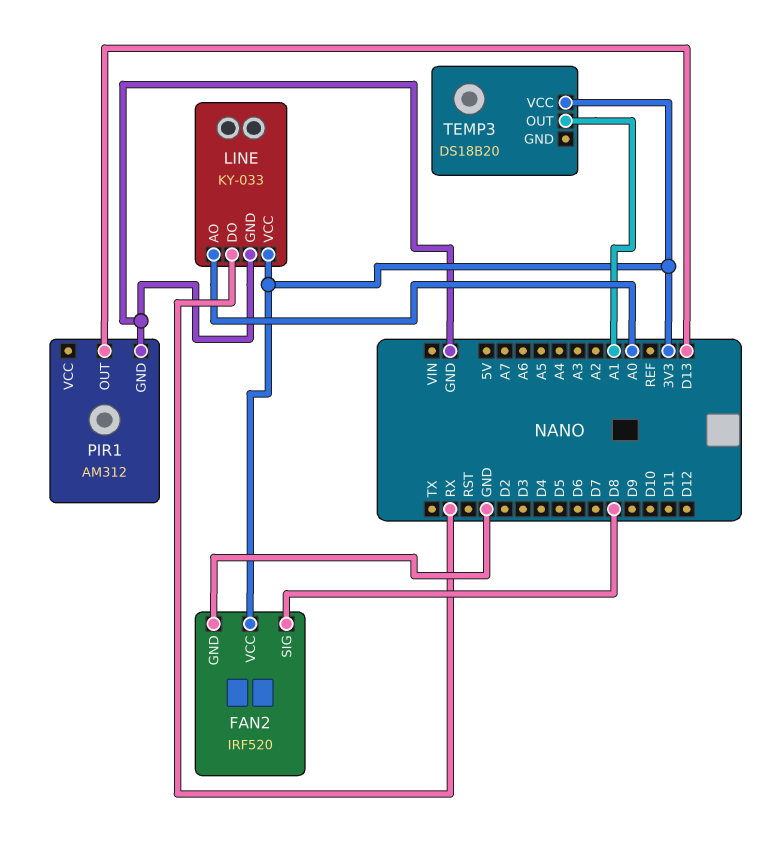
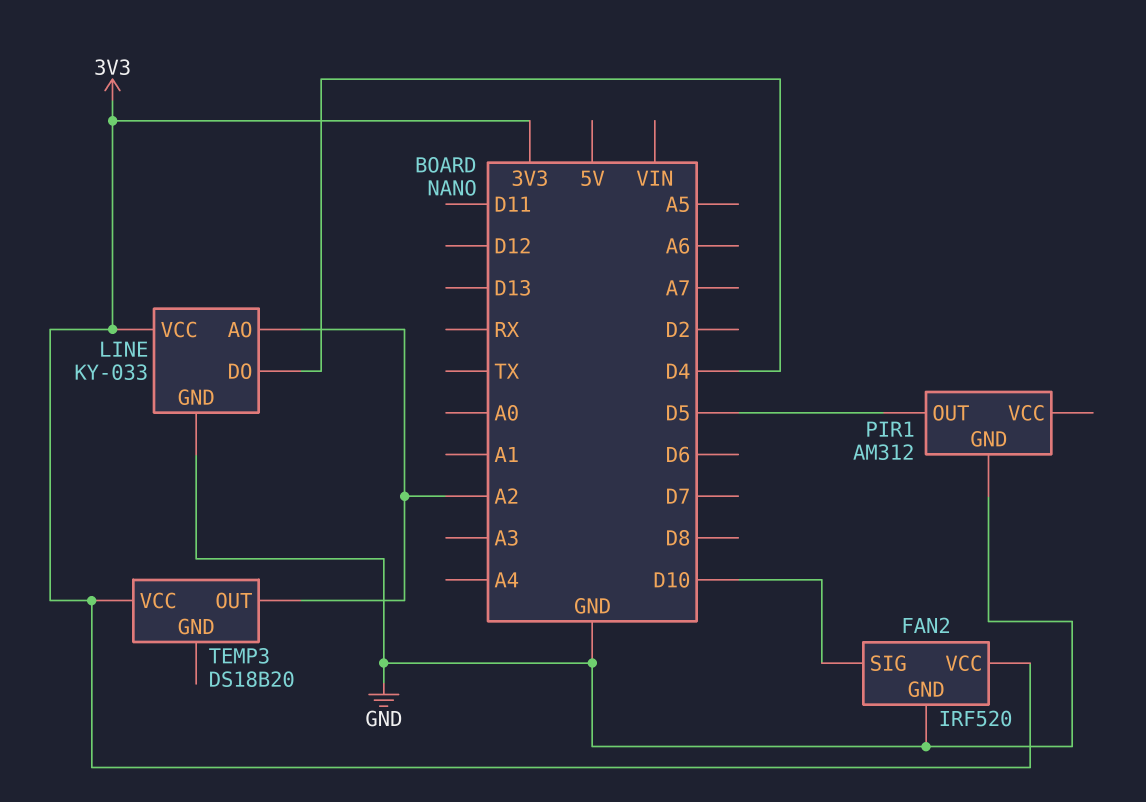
FAN2 pin SIG: D8 -> D10
LINE pin AO: A0 -> A2
LINE pin DO: RX -> D4
PIR1 pin OUT: D13 -> D5
TEMP3 pin OUT: A1 -> A2

